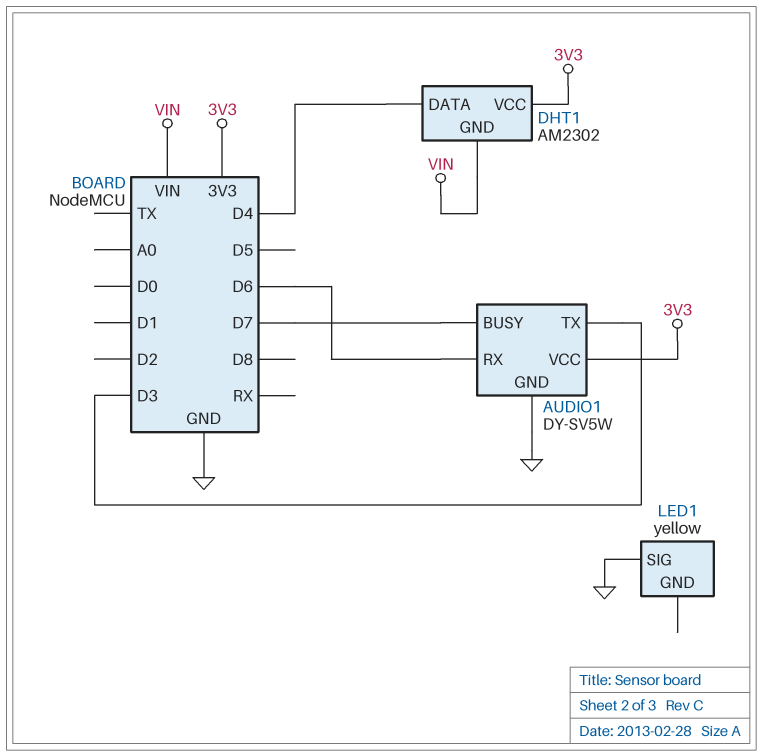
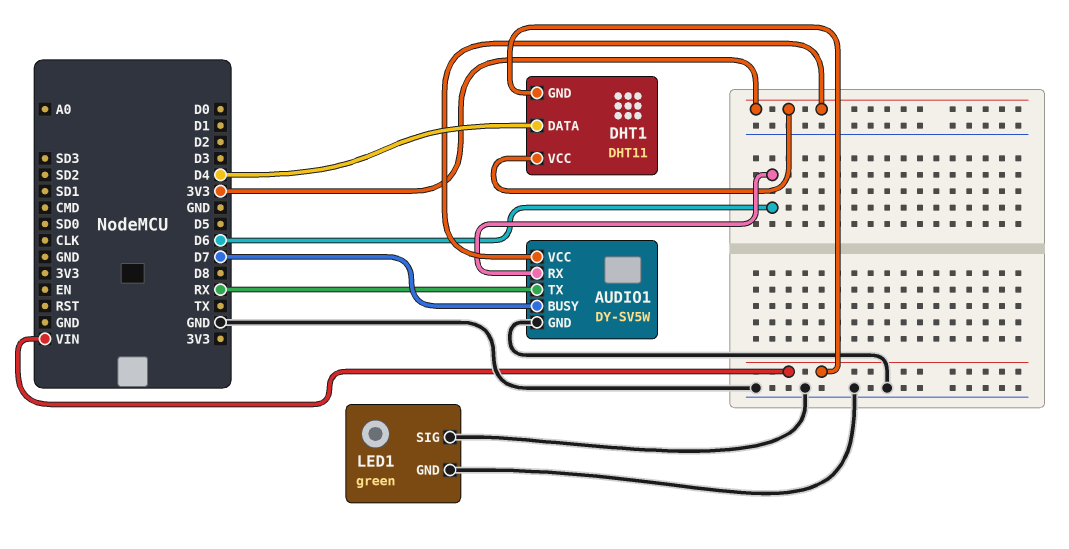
AUDIO1 pin TX: D3 -> RX
DHT1: AM2302 -> DHT11
LED1: yellow -> green
LED1 pin GND: none -> GND

